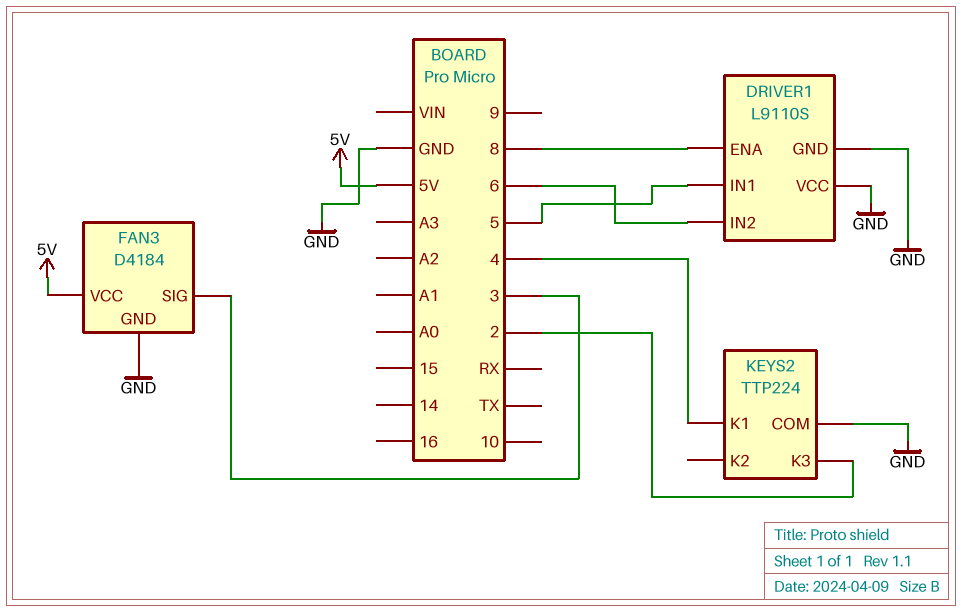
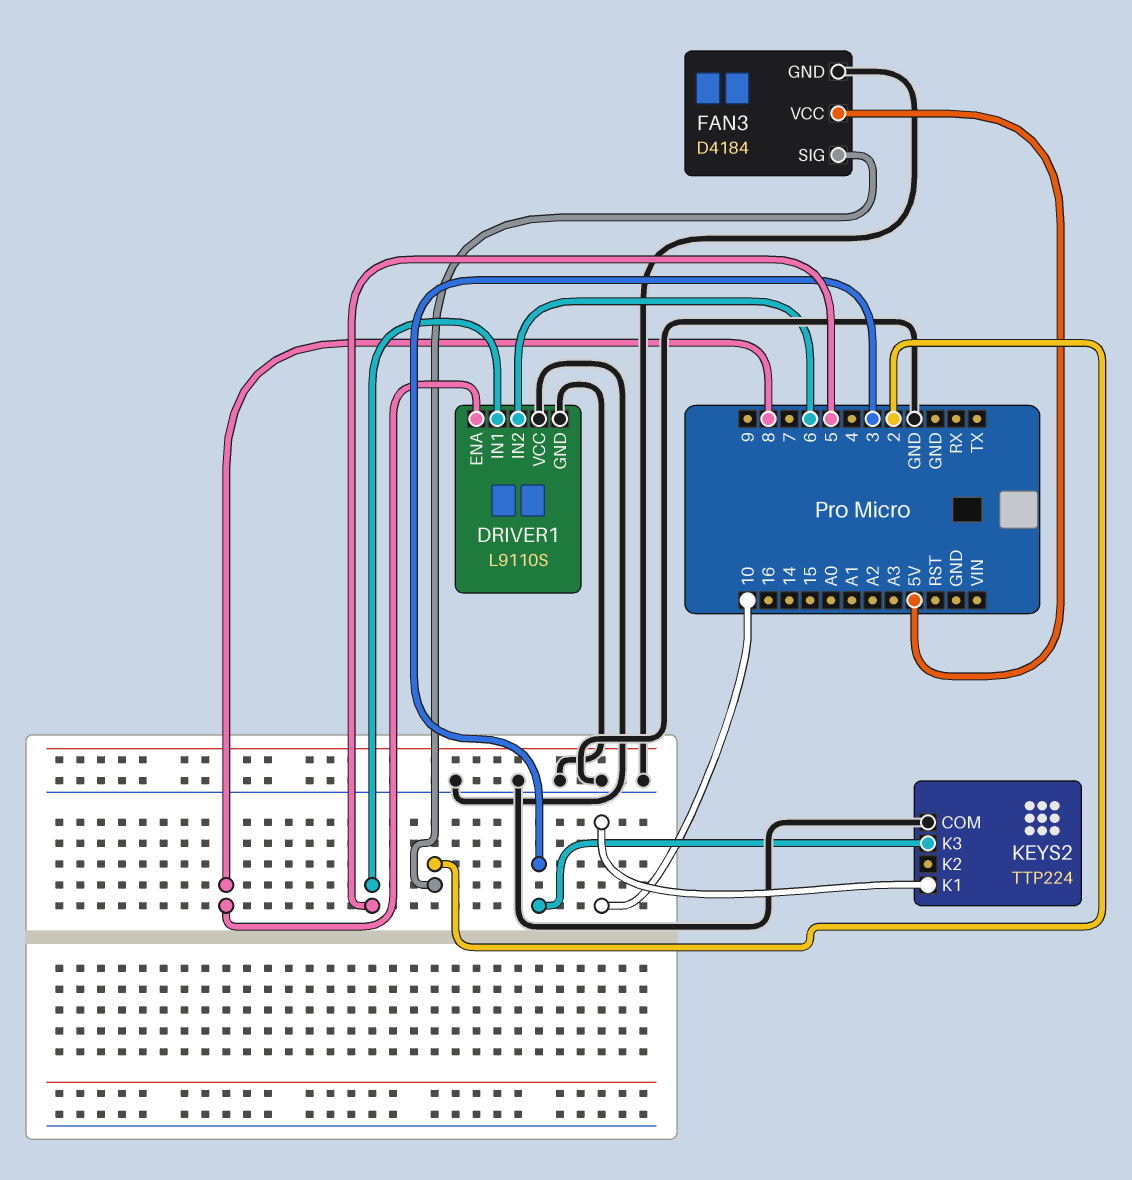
FAN3 pin SIG: 3 -> 2
KEYS2 pin K1: 4 -> 10
KEYS2 pin K3: 2 -> 3

